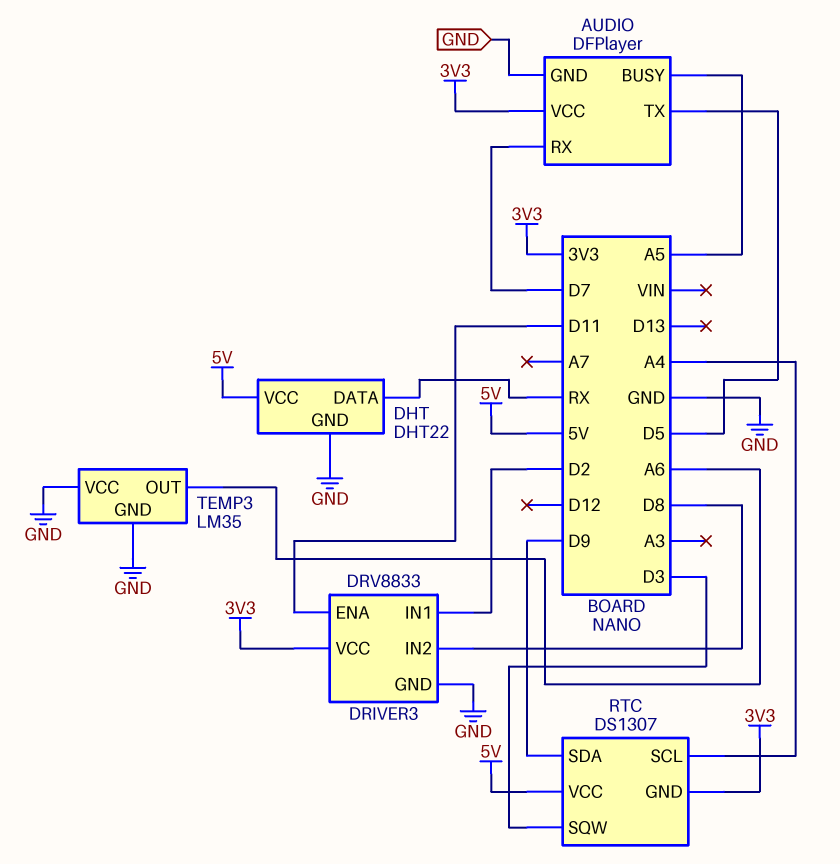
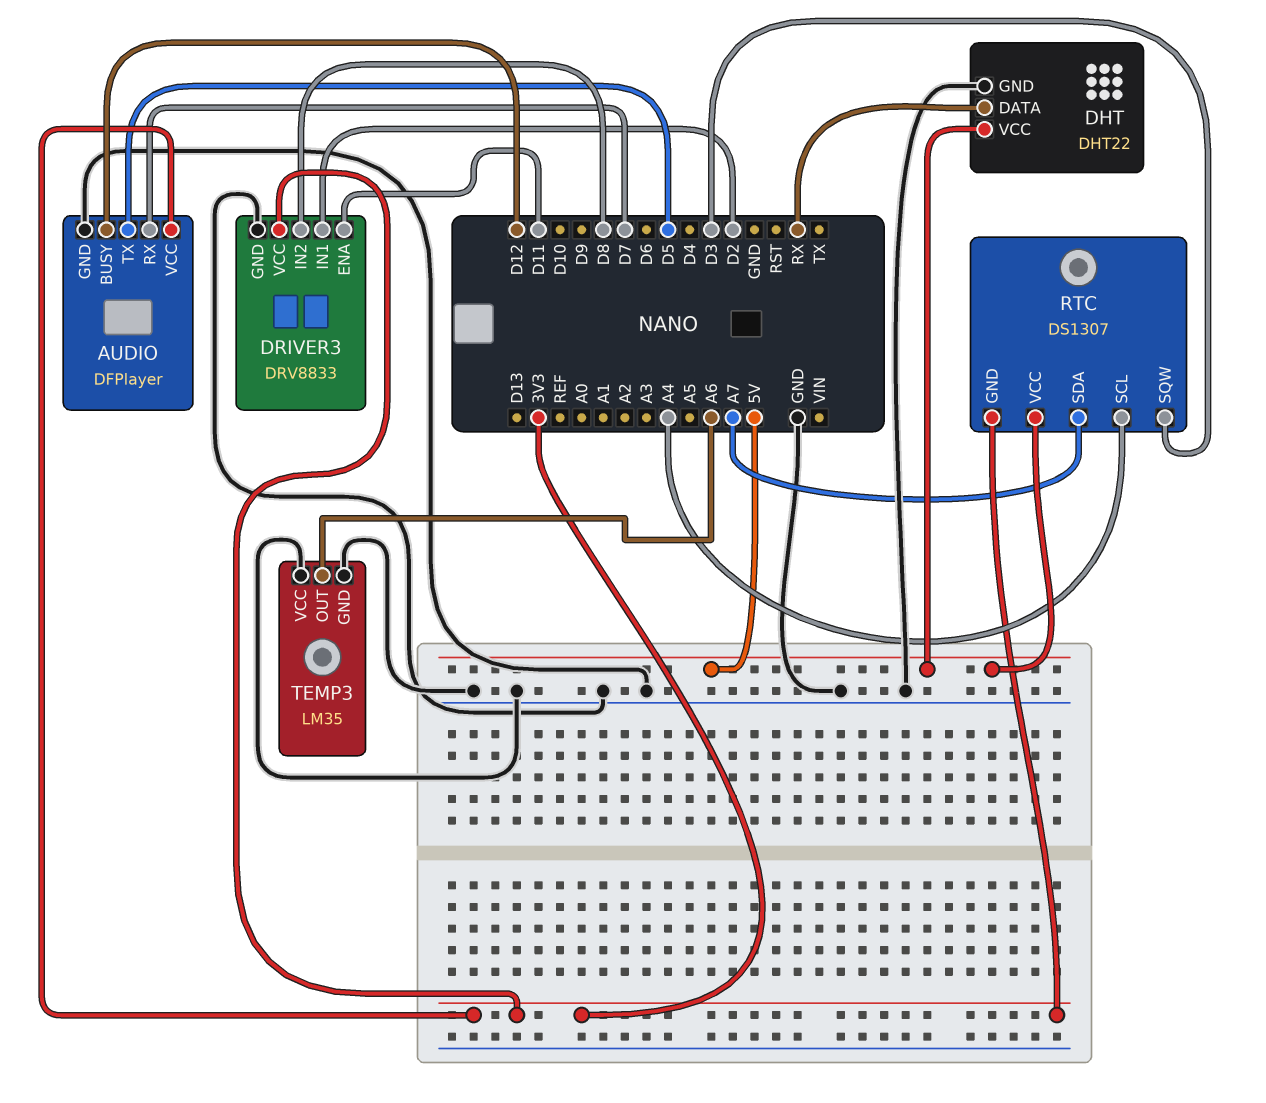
AUDIO pin BUSY: A5 -> D12
RTC pin SDA: D9 -> A7

